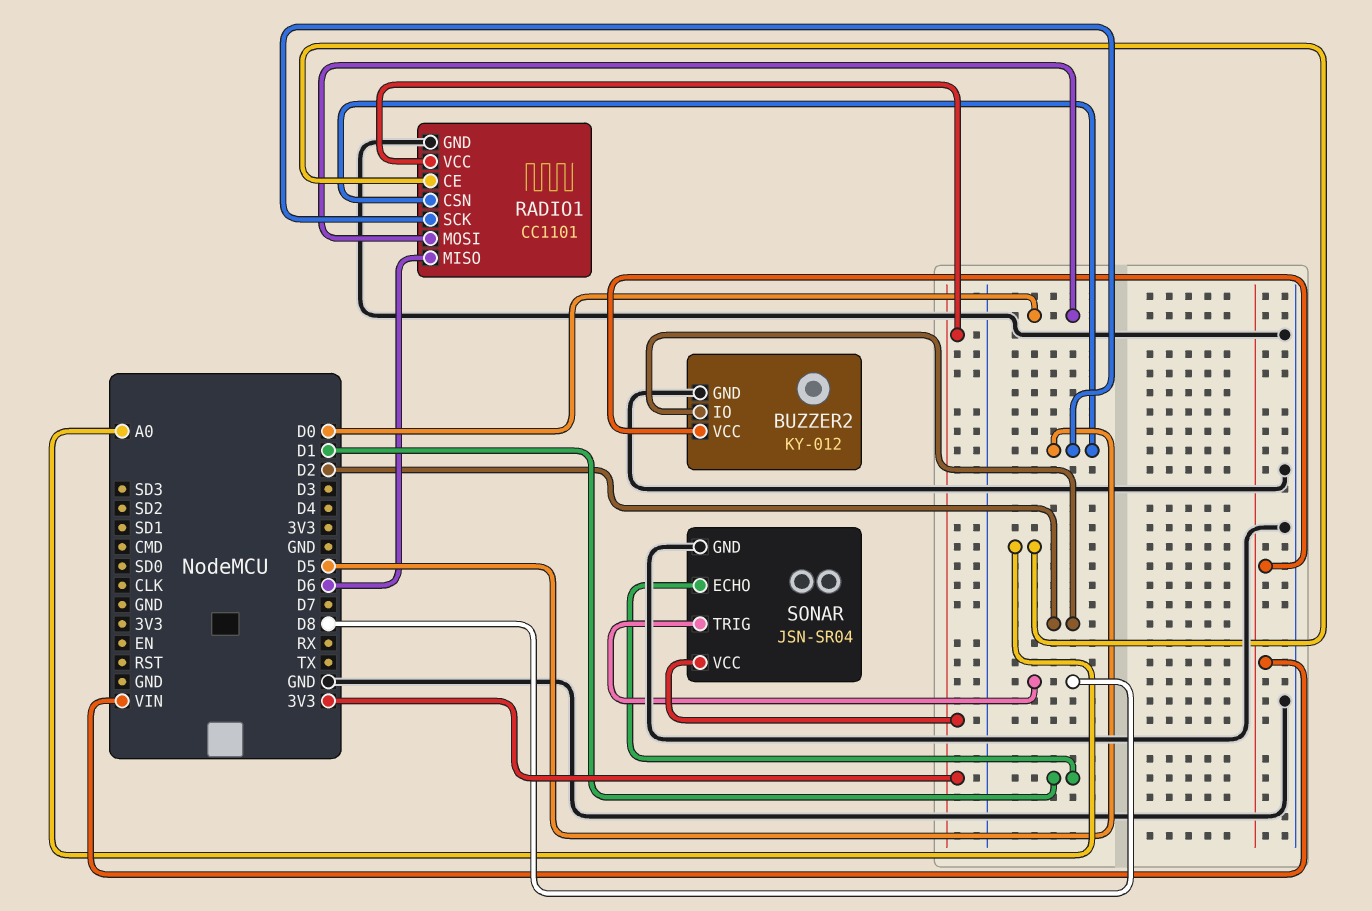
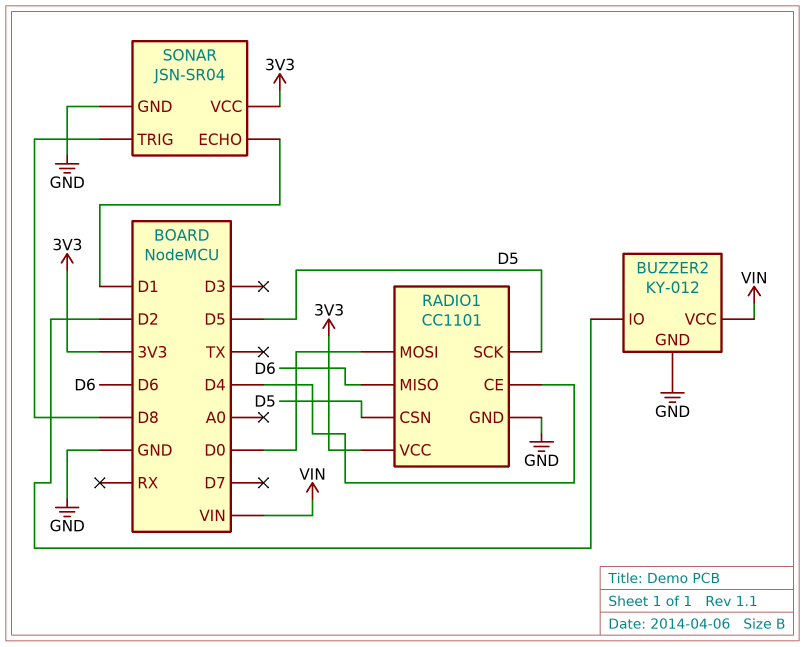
RADIO1 pin CE: A0 -> D4

